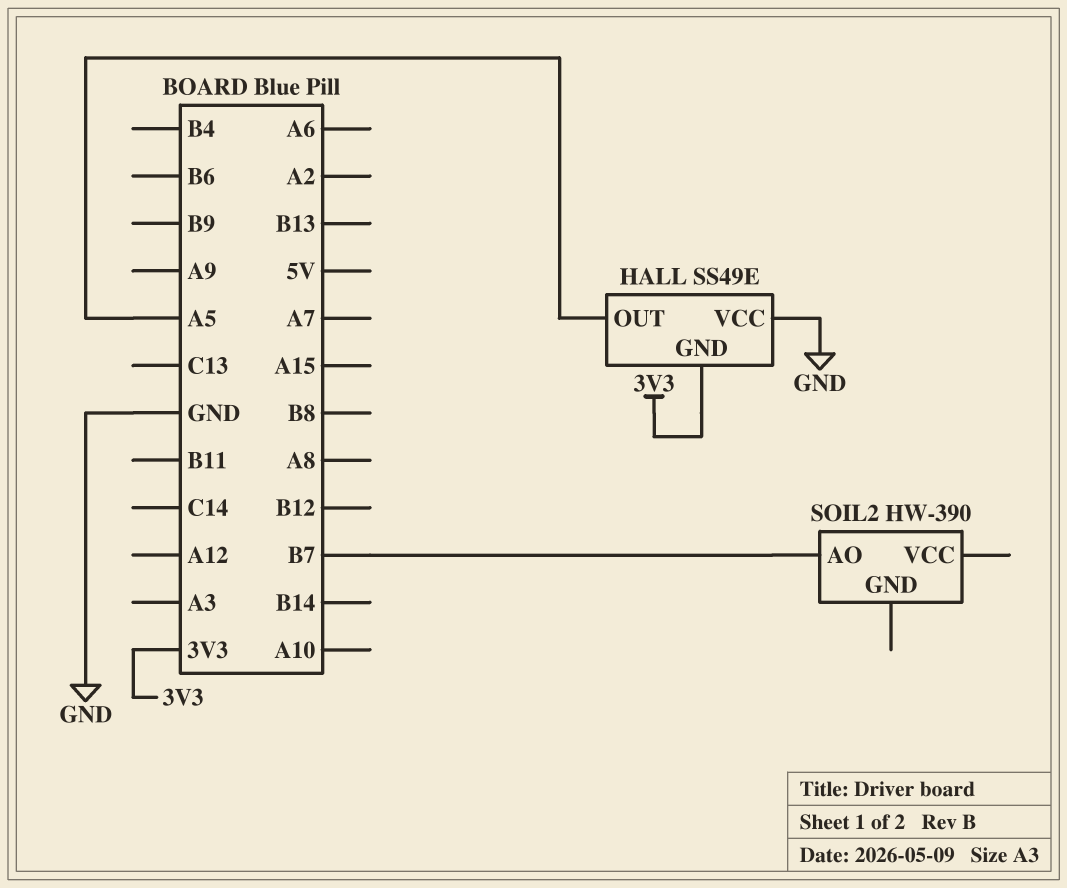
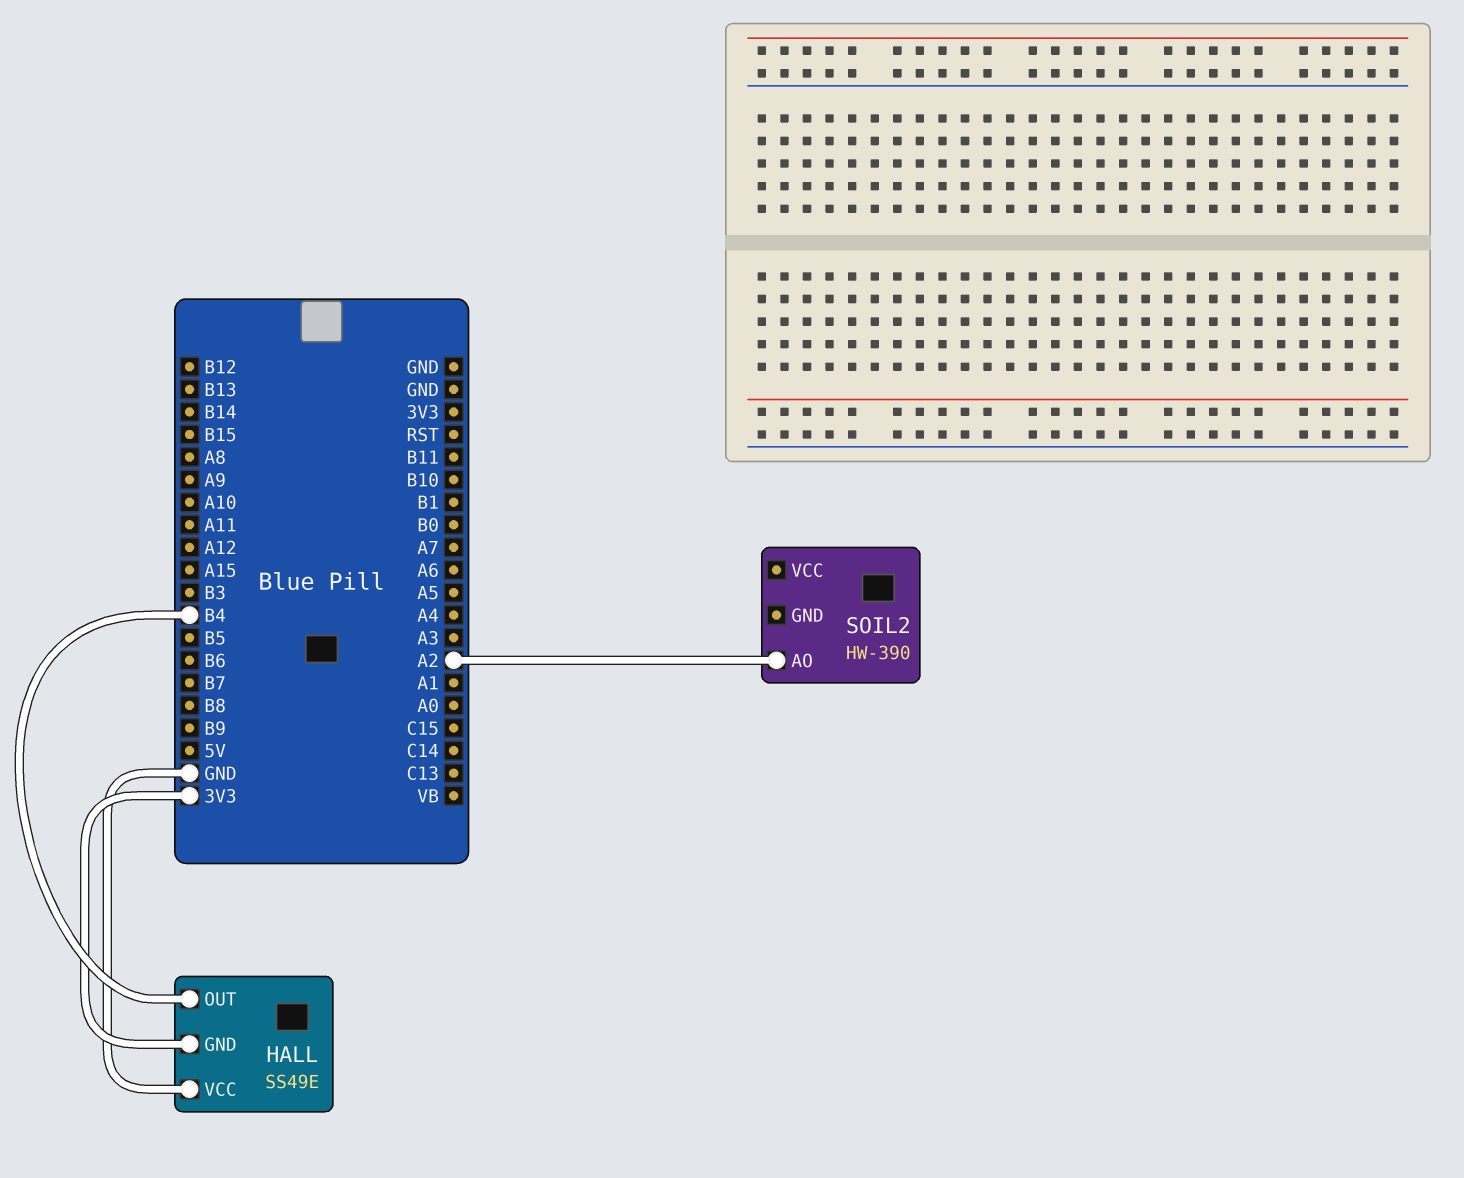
HALL pin OUT: A5 -> B4
SOIL2 pin AO: B7 -> A2

